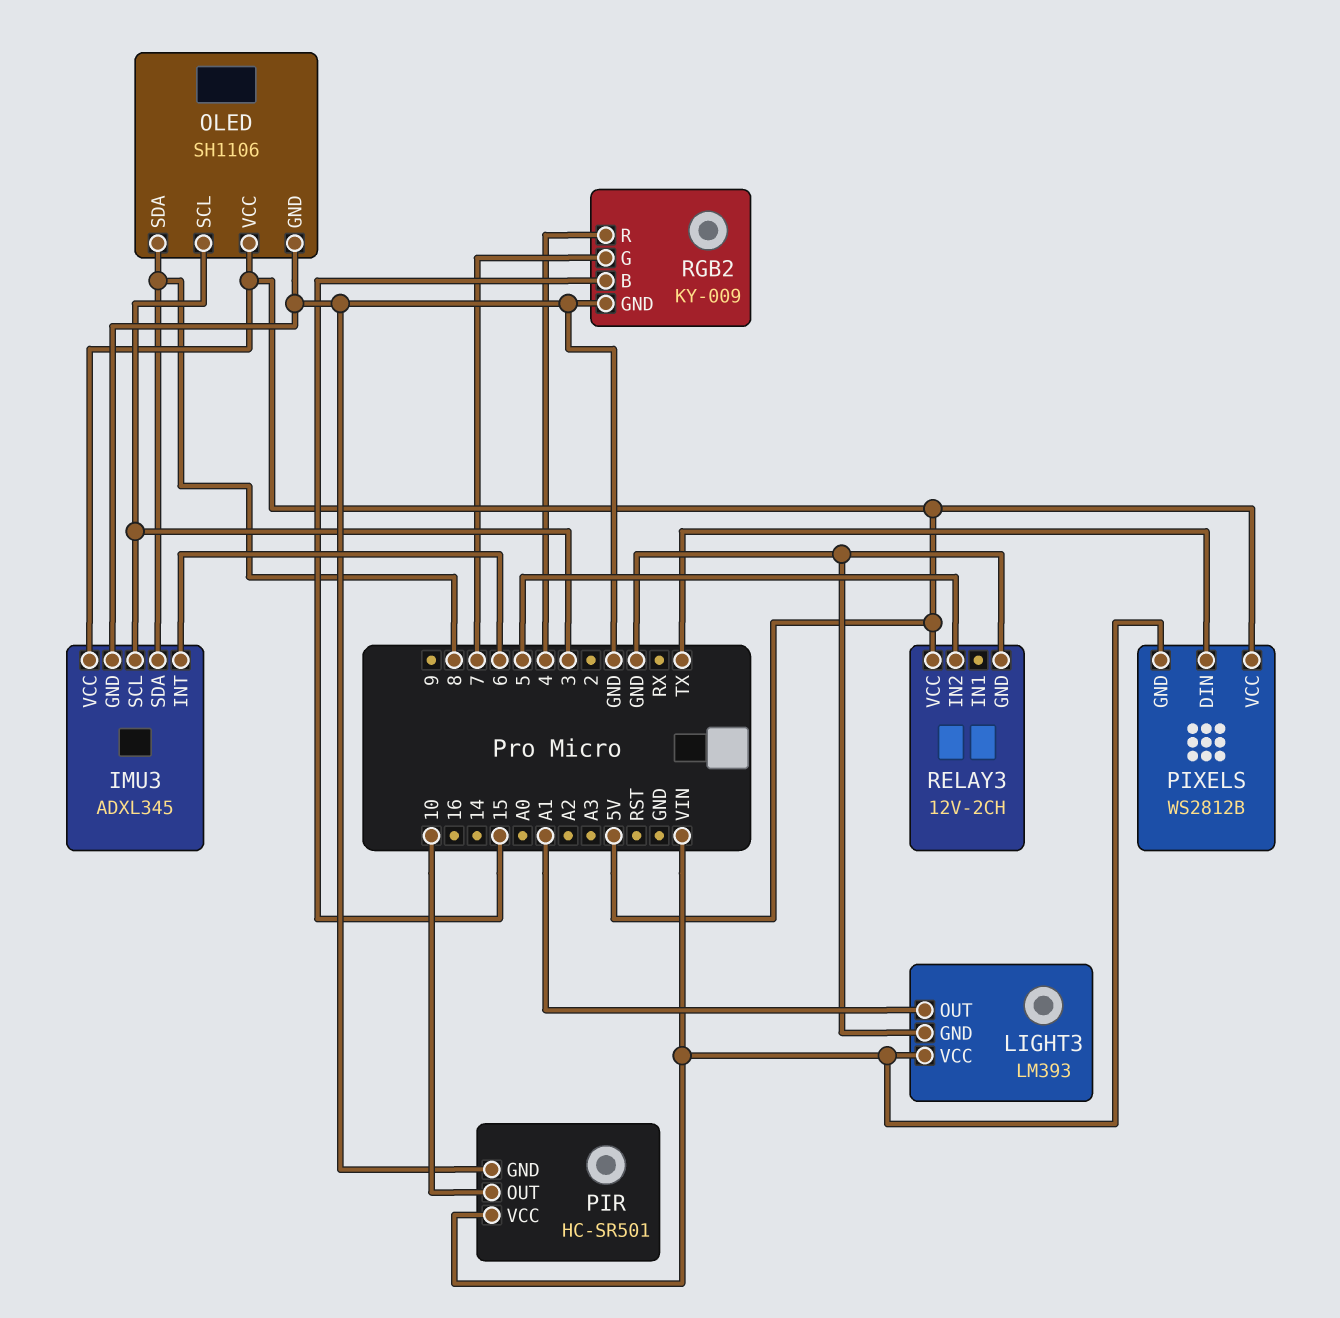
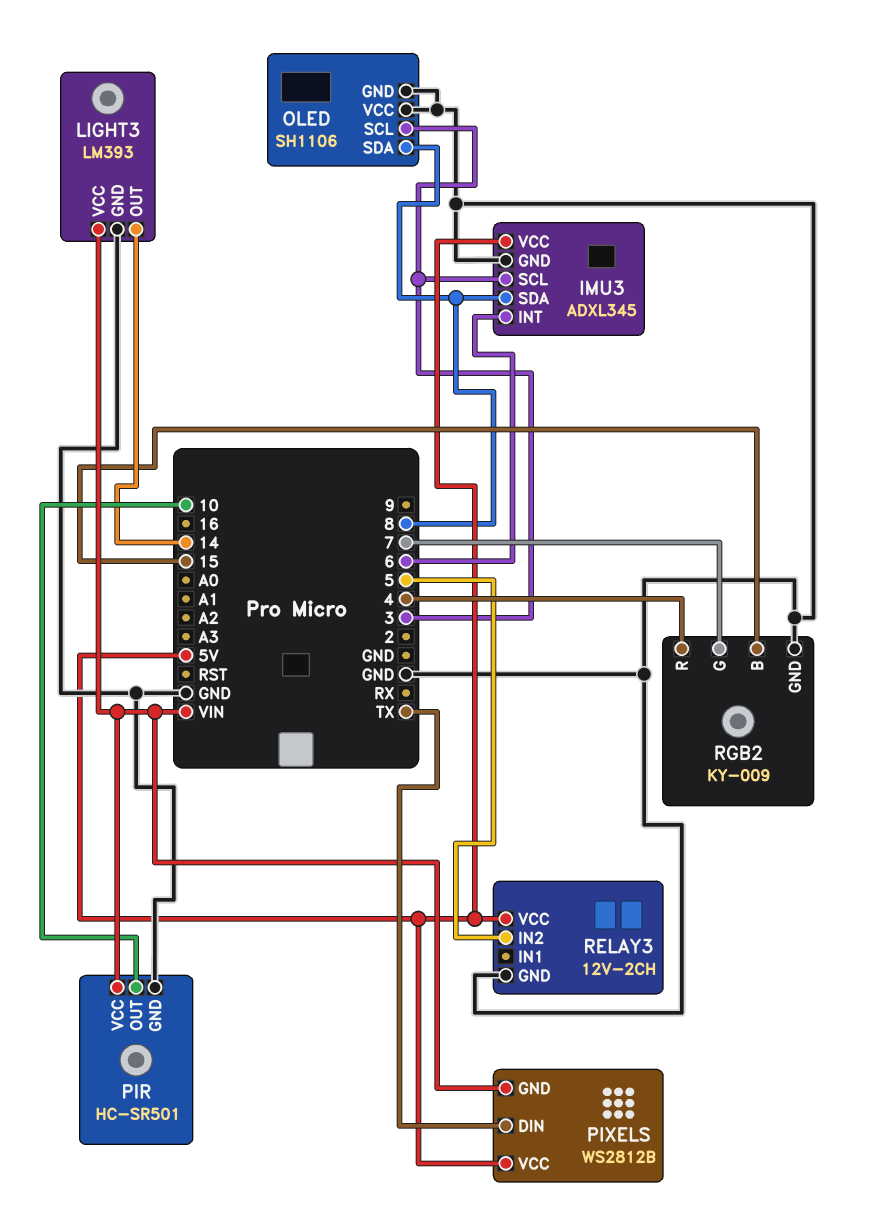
LIGHT3 pin OUT: A1 -> 14
OLED pin VCC: 5V -> GND

